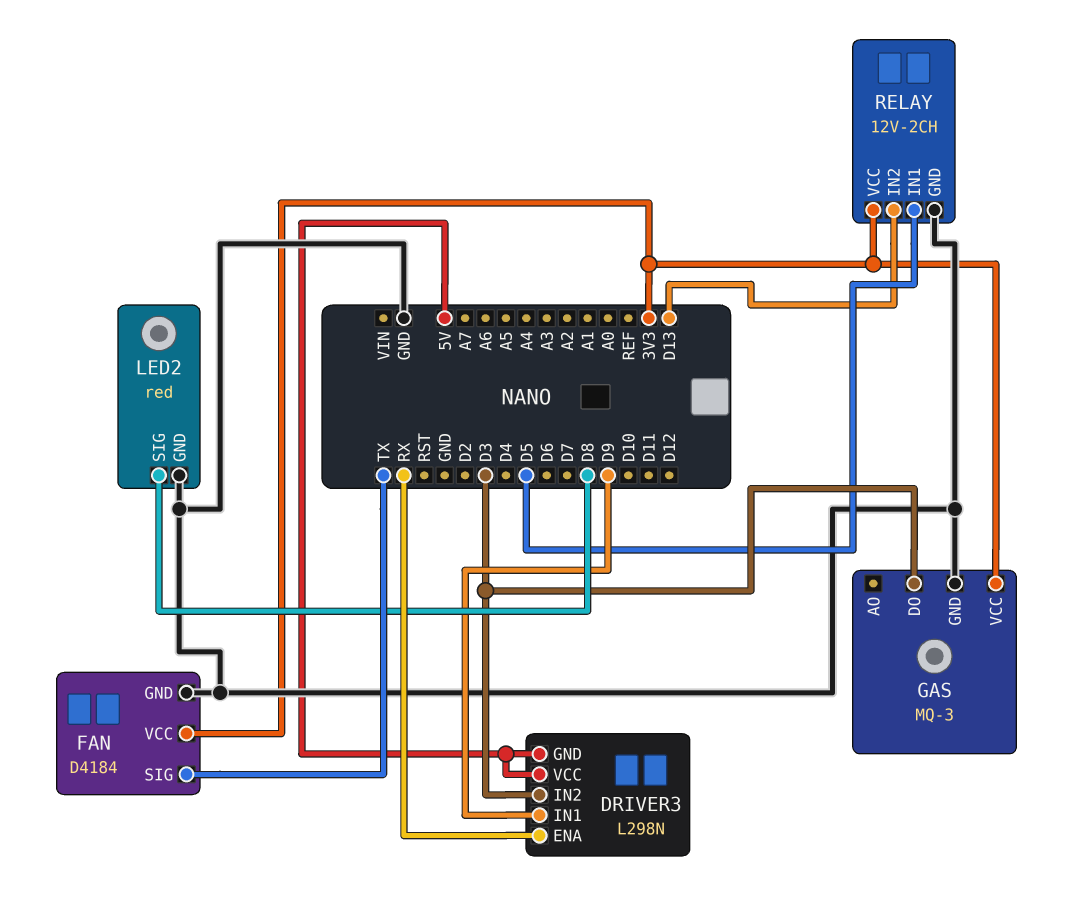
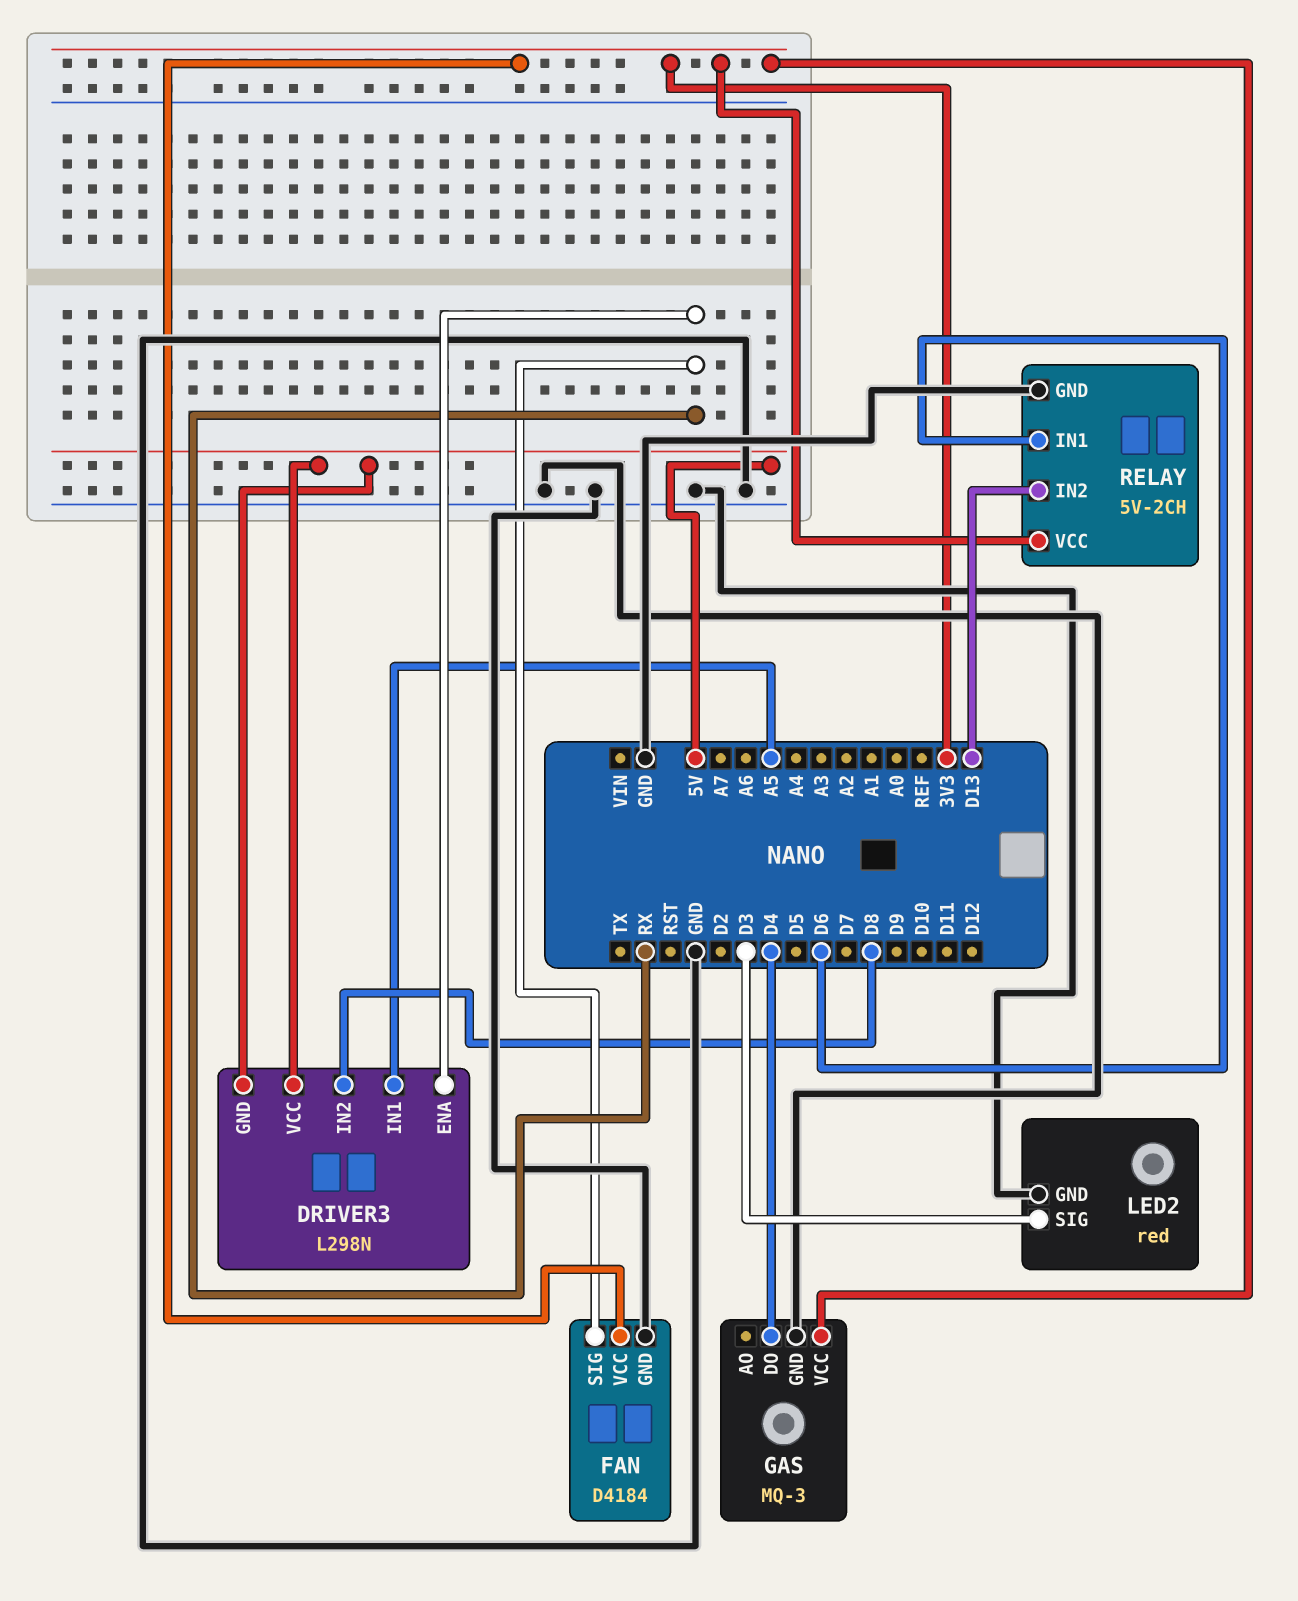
DRIVER3 pin IN1: D9 -> A5
DRIVER3 pin IN2: D3 -> D8
FAN pin SIG: TX -> RX
GAS pin DO: D3 -> D4
LED2 pin SIG: D8 -> D3
RELAY: 12V-2CH -> 5V-2CH
RELAY pin IN1: D5 -> D6

